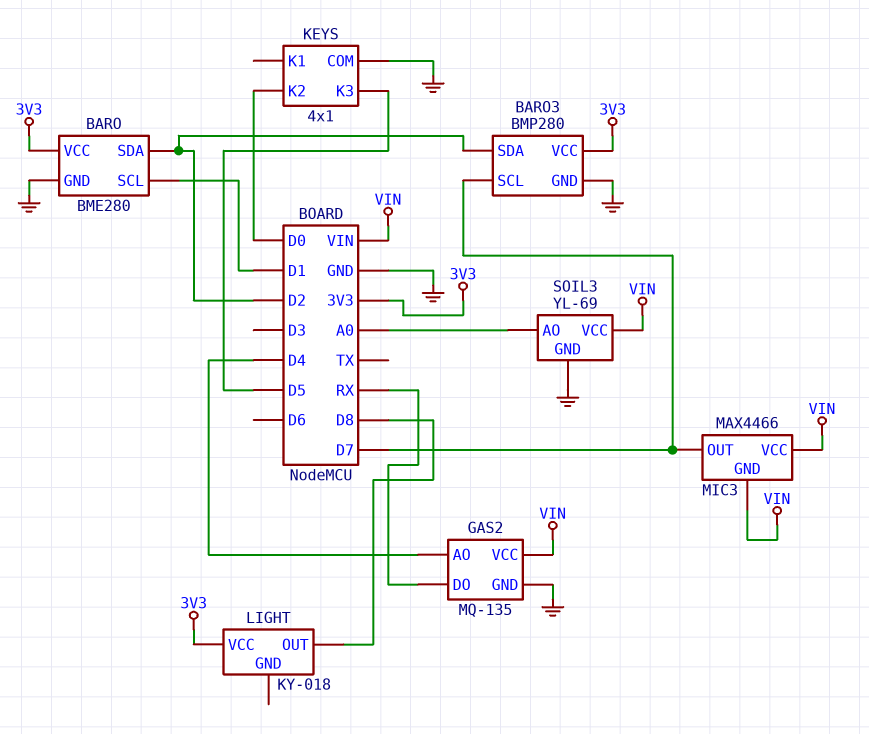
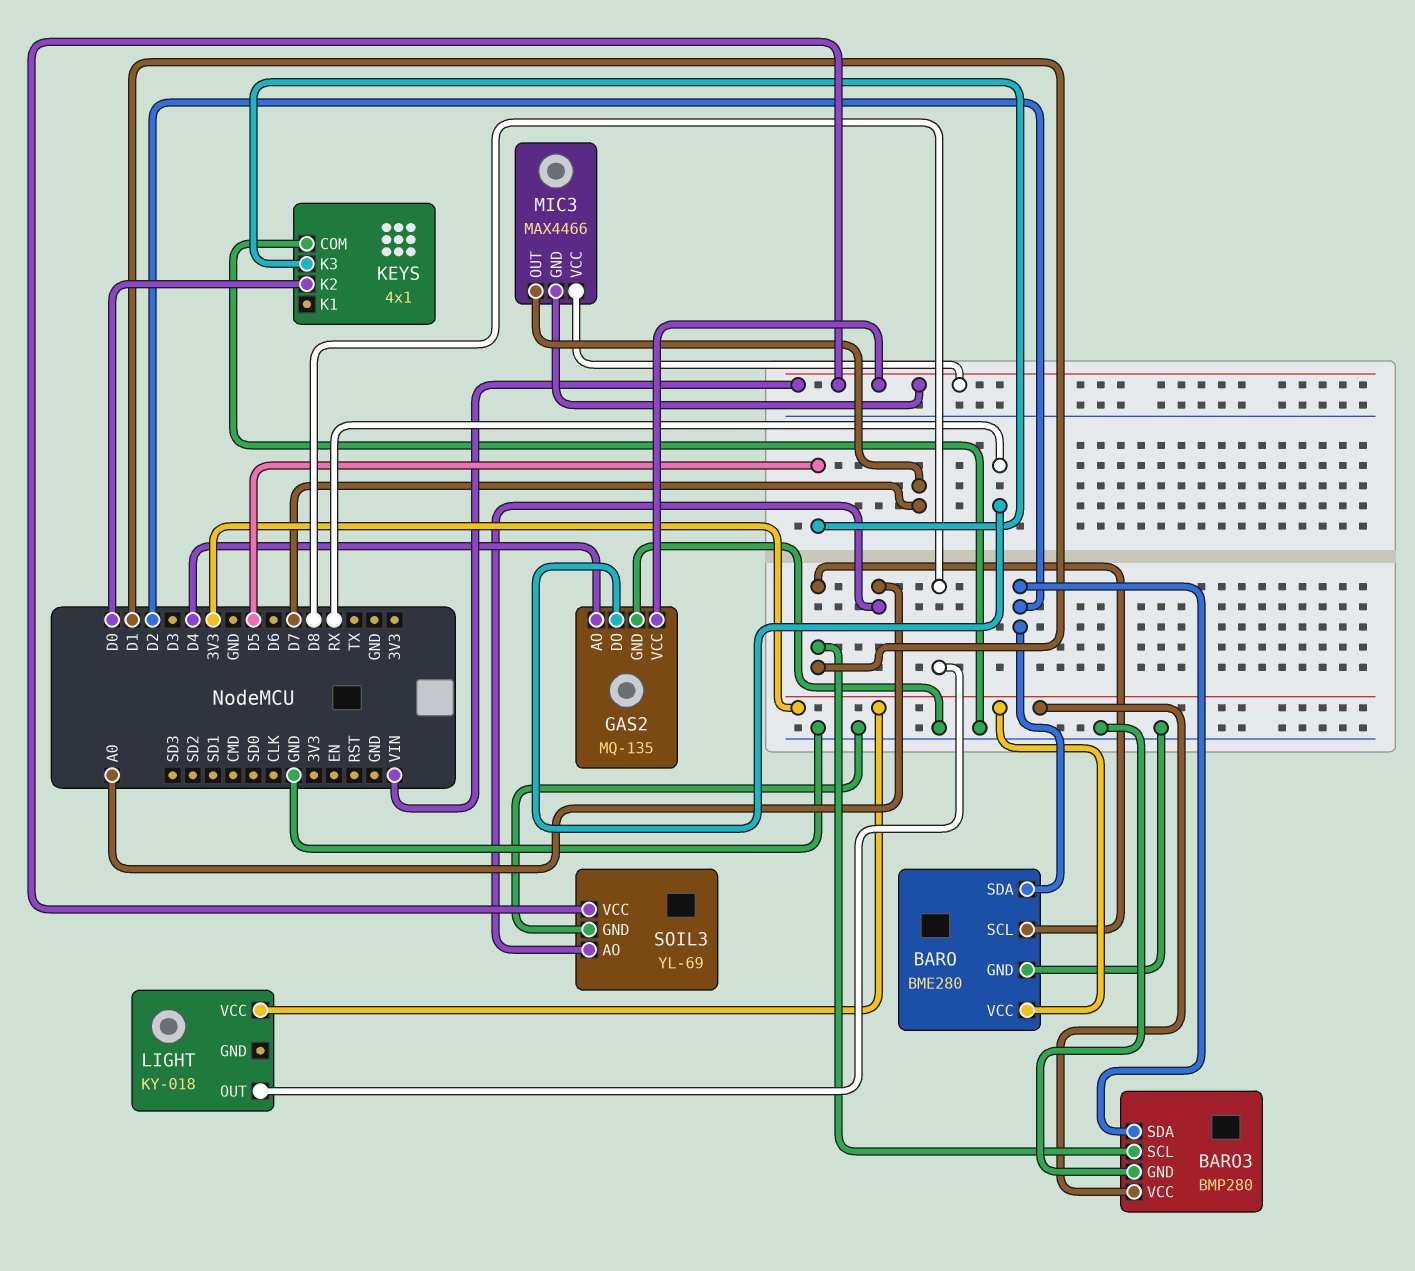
BARO3 pin SCL: D7 -> D1

